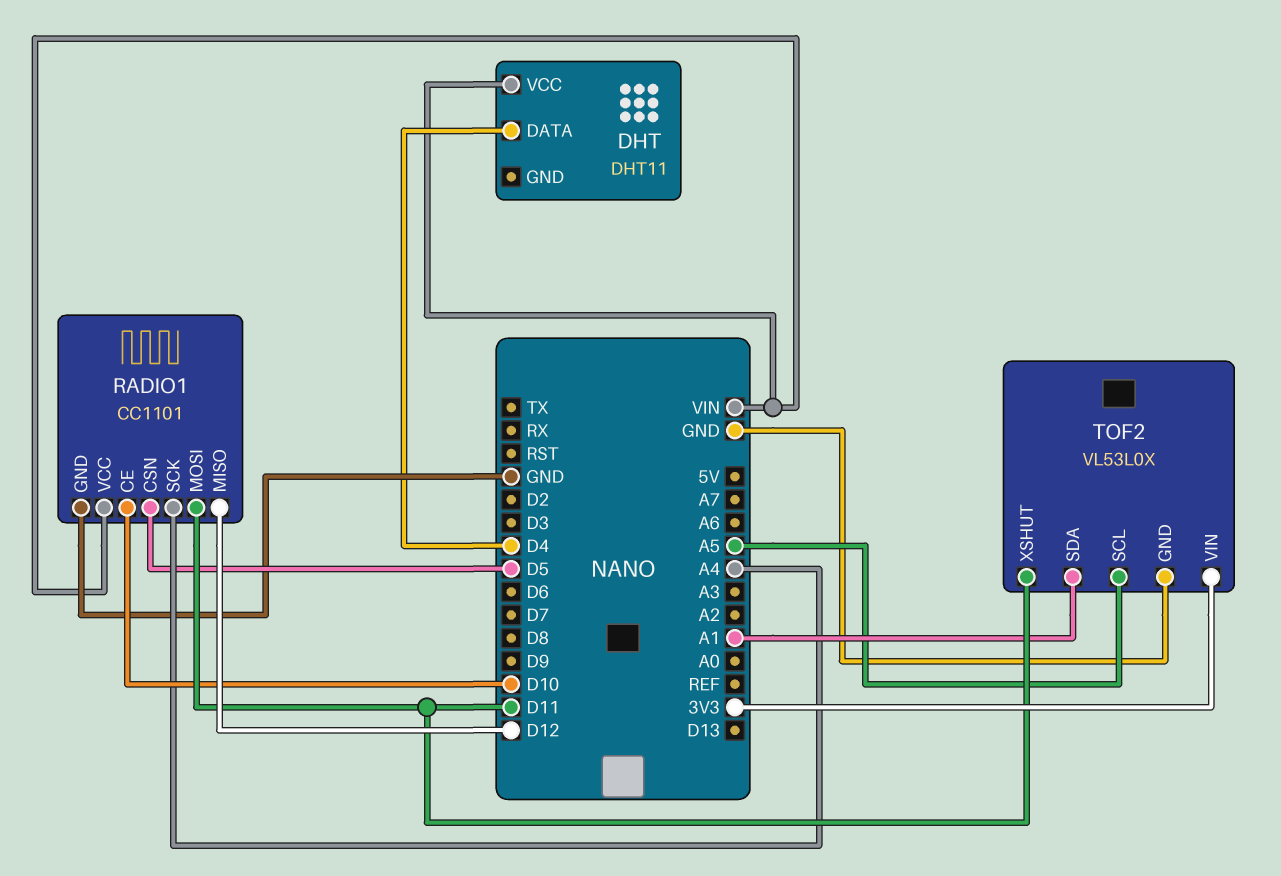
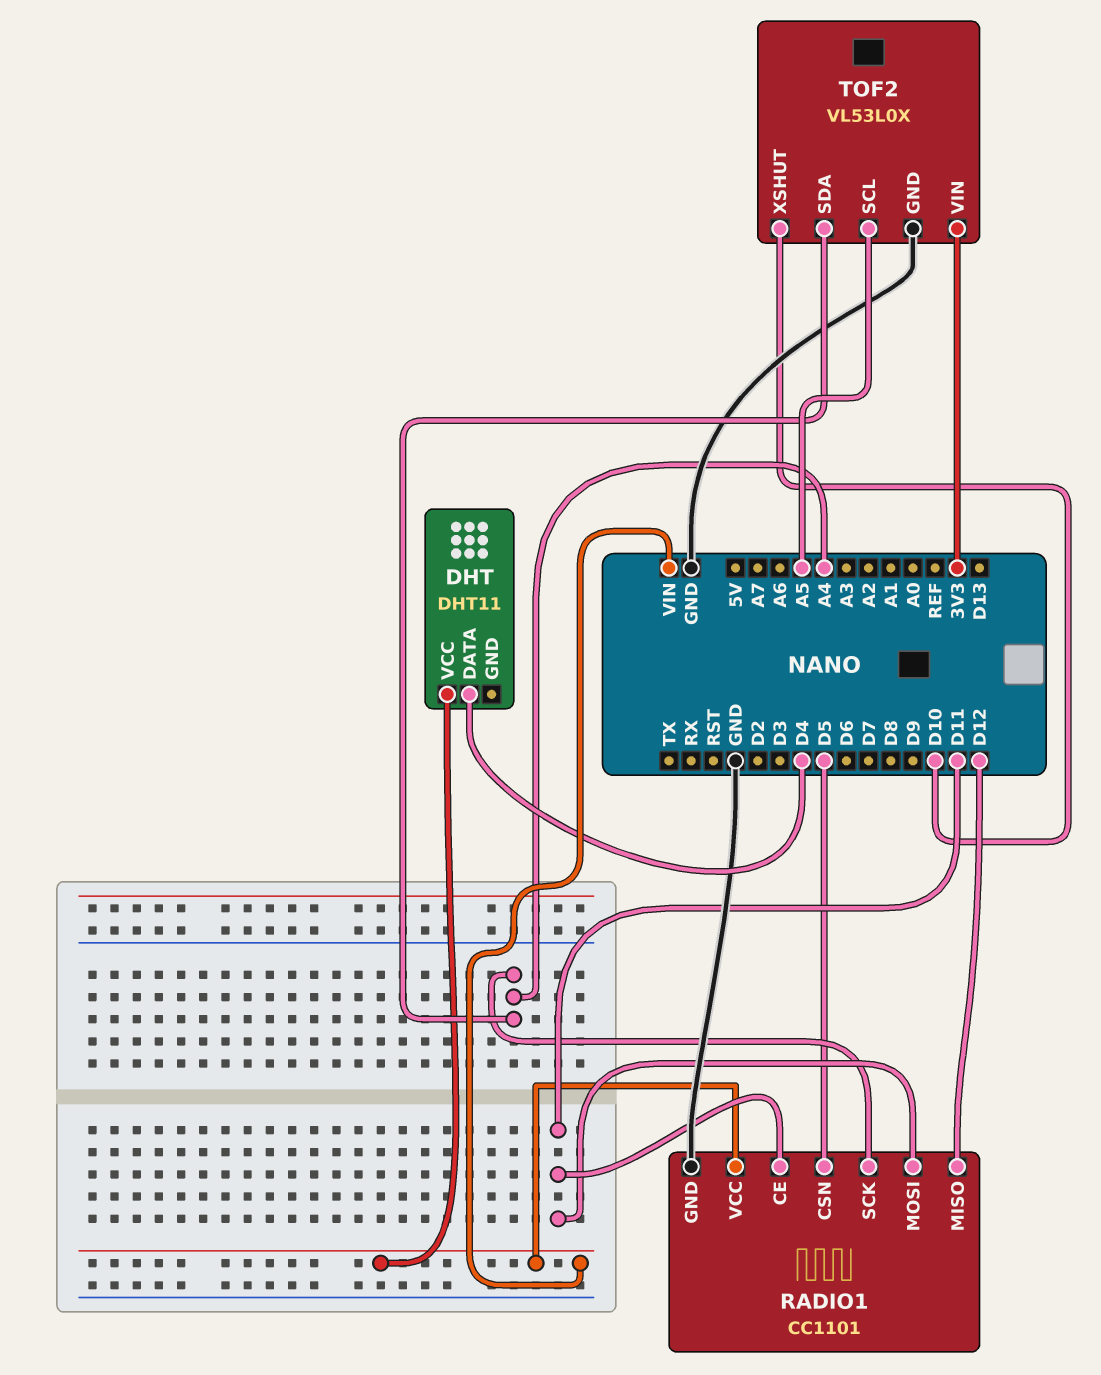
RADIO1 pin CE: D10 -> D11
TOF2 pin SDA: A1 -> A4
TOF2 pin XSHUT: D11 -> D10

